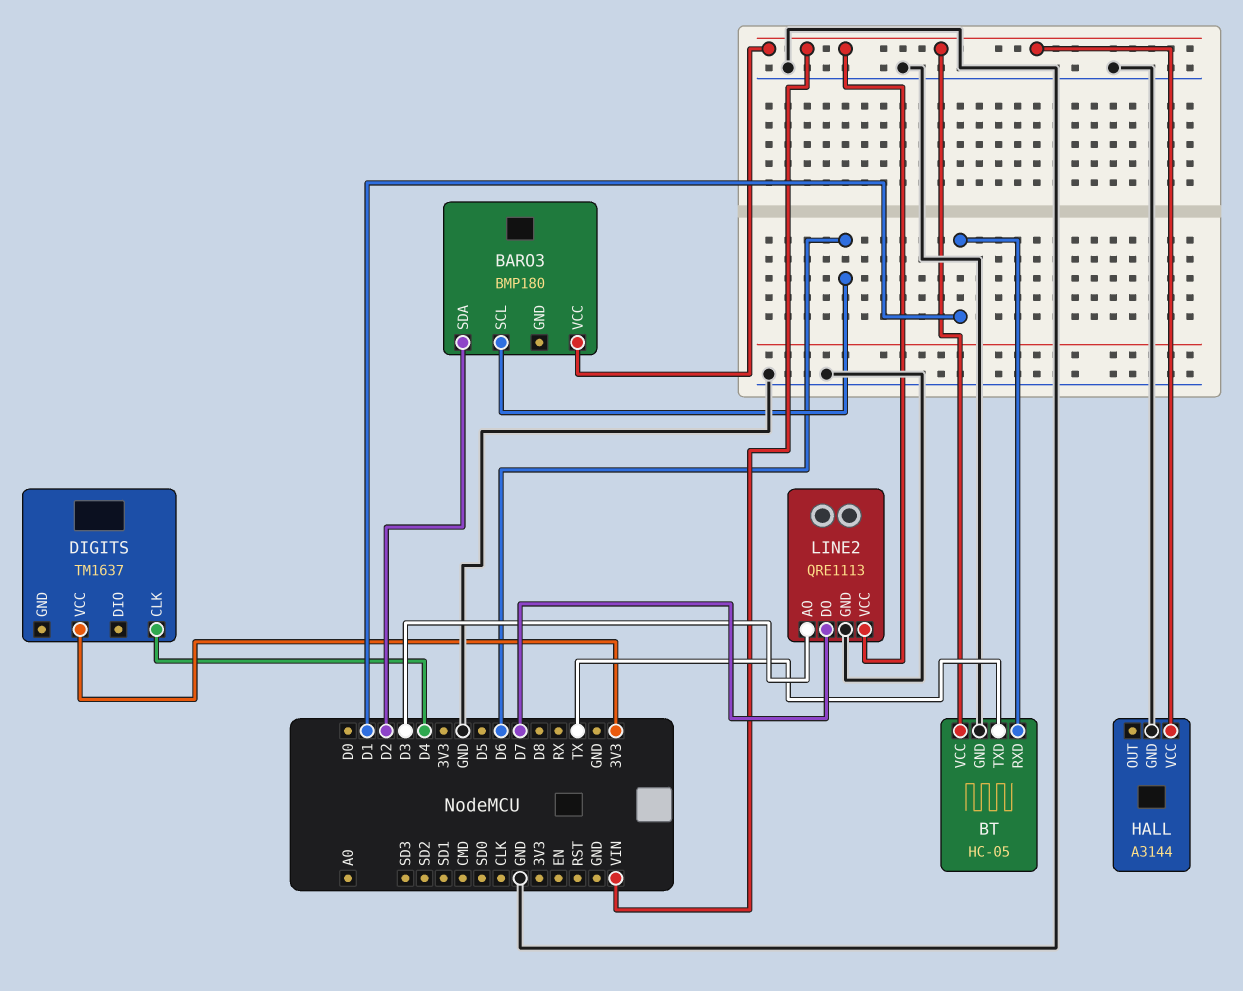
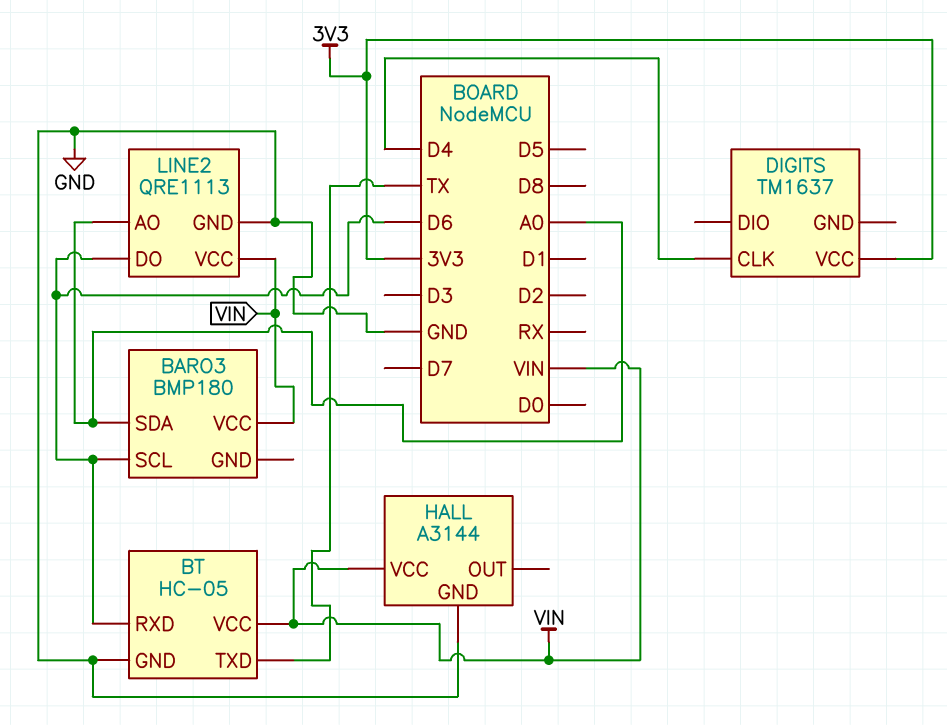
BARO3 pin SDA: D2 -> A0
BT pin RXD: D1 -> D6
LINE2 pin AO: D3 -> A0
LINE2 pin DO: D7 -> D6

